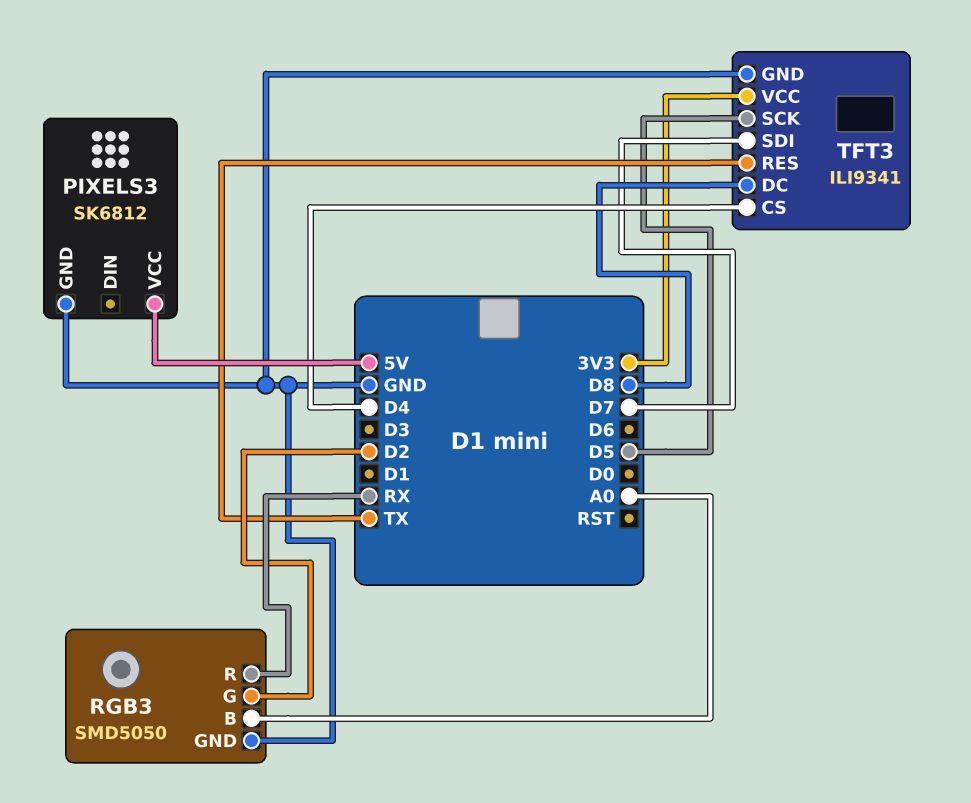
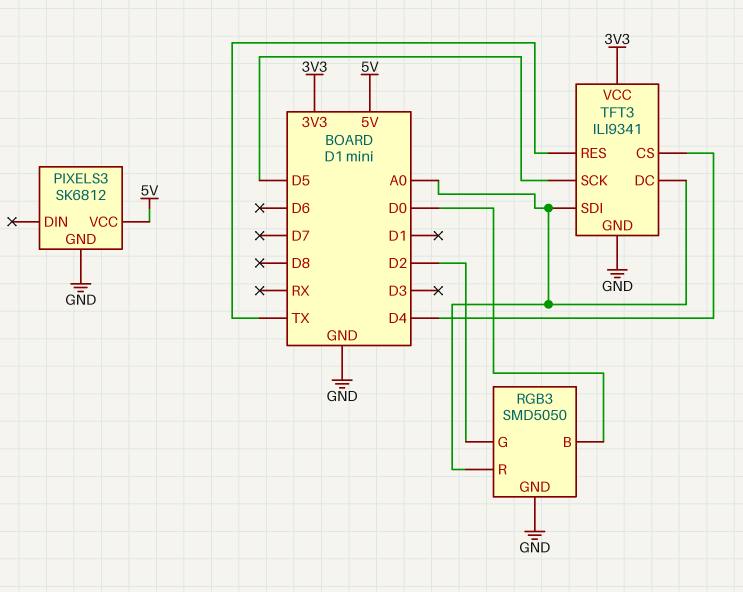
RGB3 pin B: A0 -> D0
RGB3 pin R: RX -> A0
TFT3 pin DC: D8 -> A0
TFT3 pin SDI: D7 -> A0

